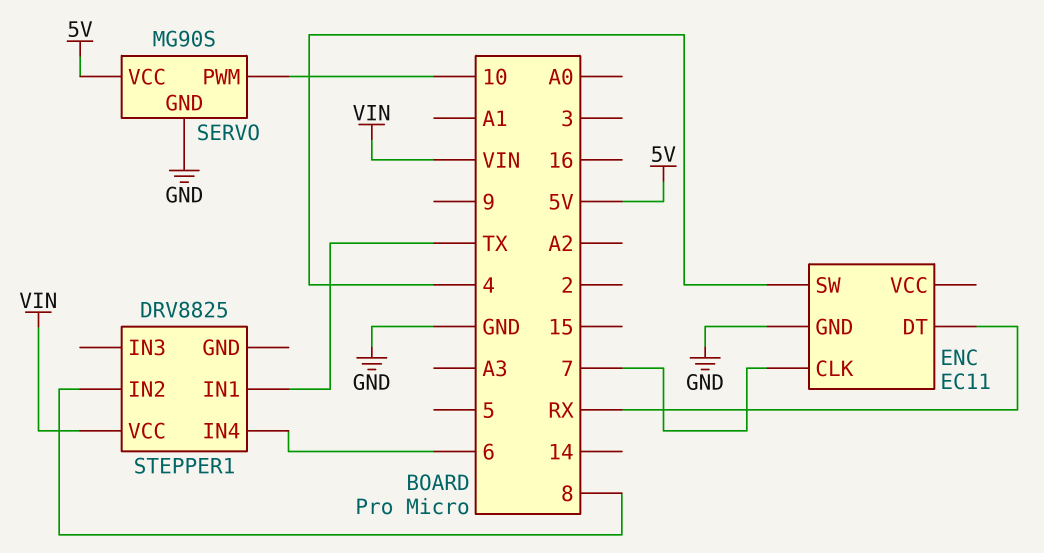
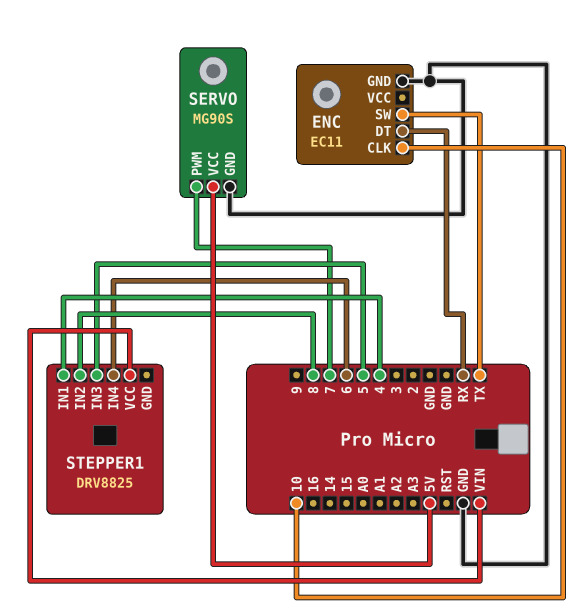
ENC pin CLK: 7 -> 10
ENC pin SW: 4 -> TX
SERVO pin PWM: 10 -> 7
STEPPER1 pin IN1: TX -> 4
STEPPER1 pin IN3: none -> 5

